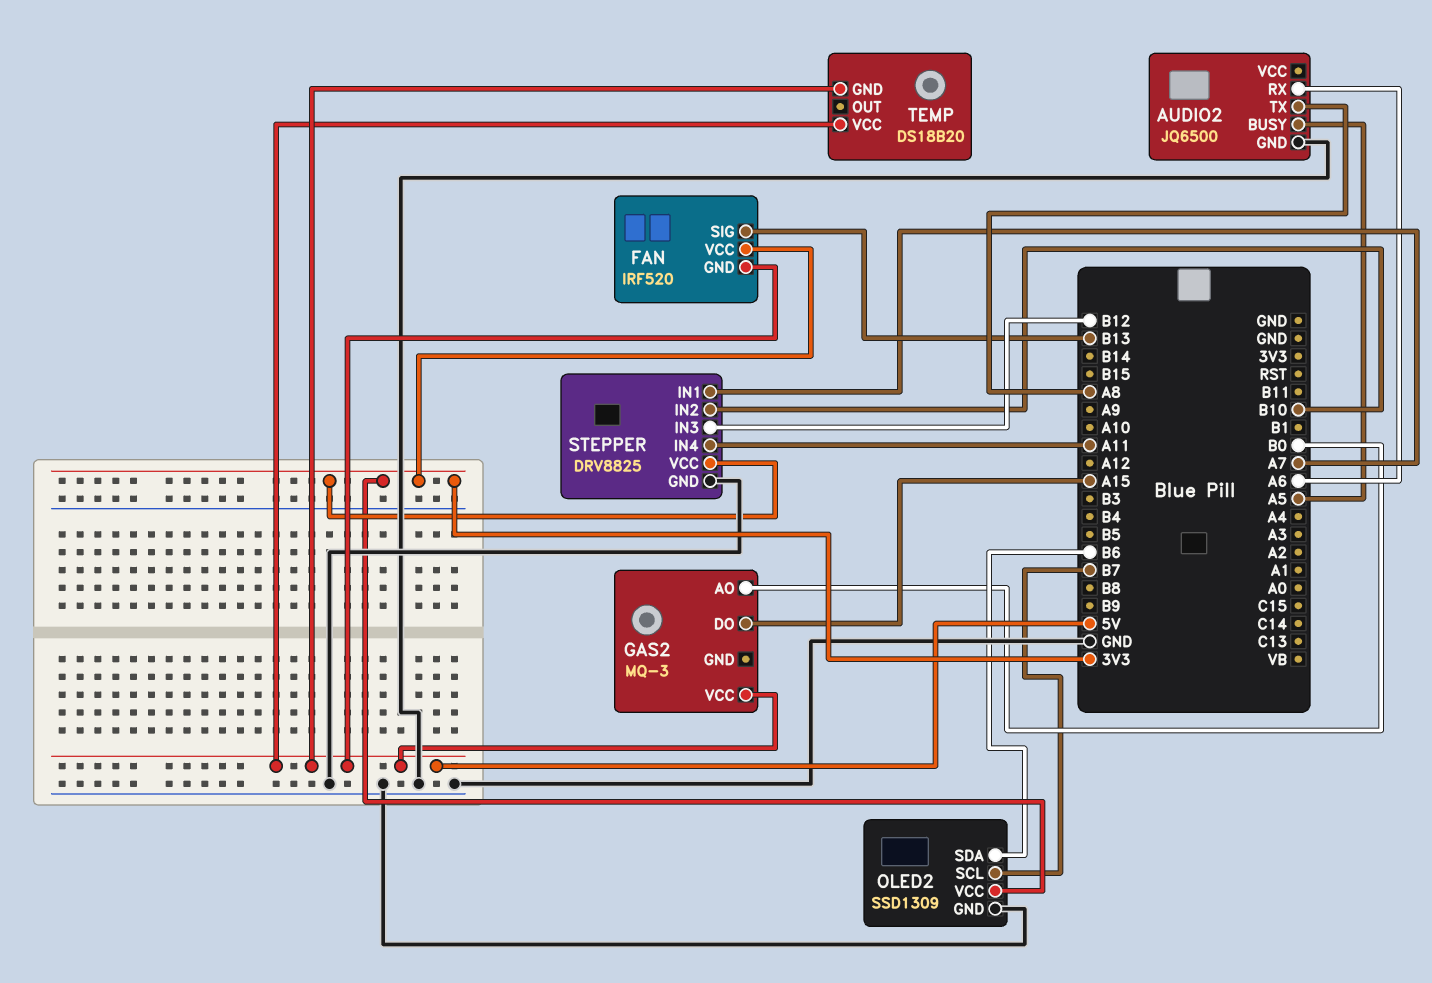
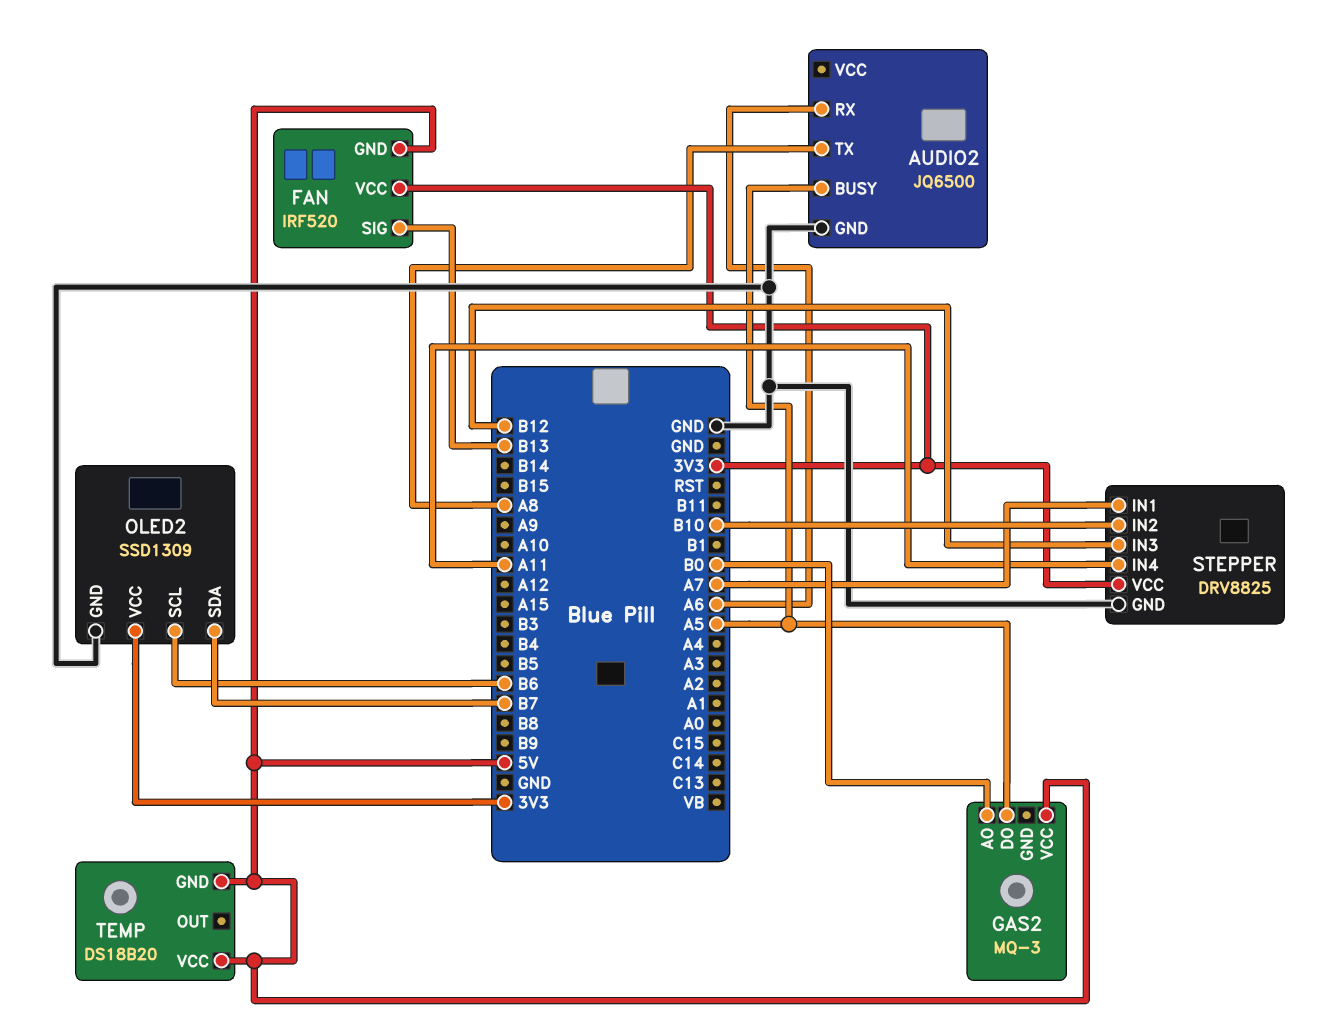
GAS2 pin DO: A15 -> A5
OLED2 pin SCL: B7 -> B6
OLED2 pin SDA: B6 -> B7

